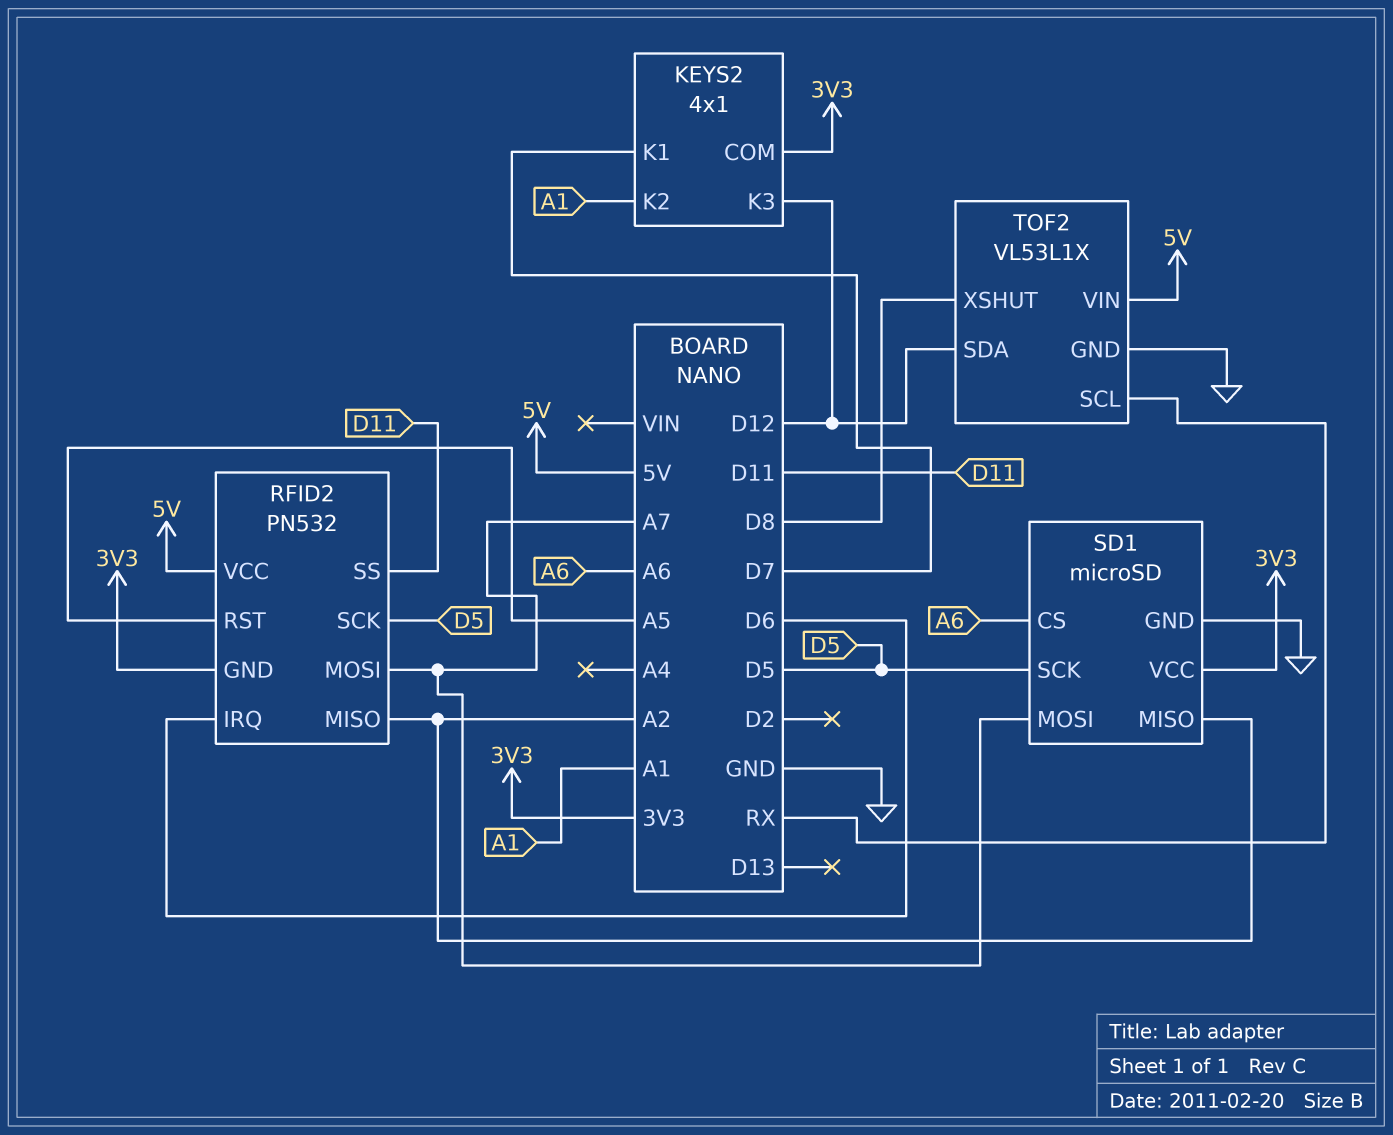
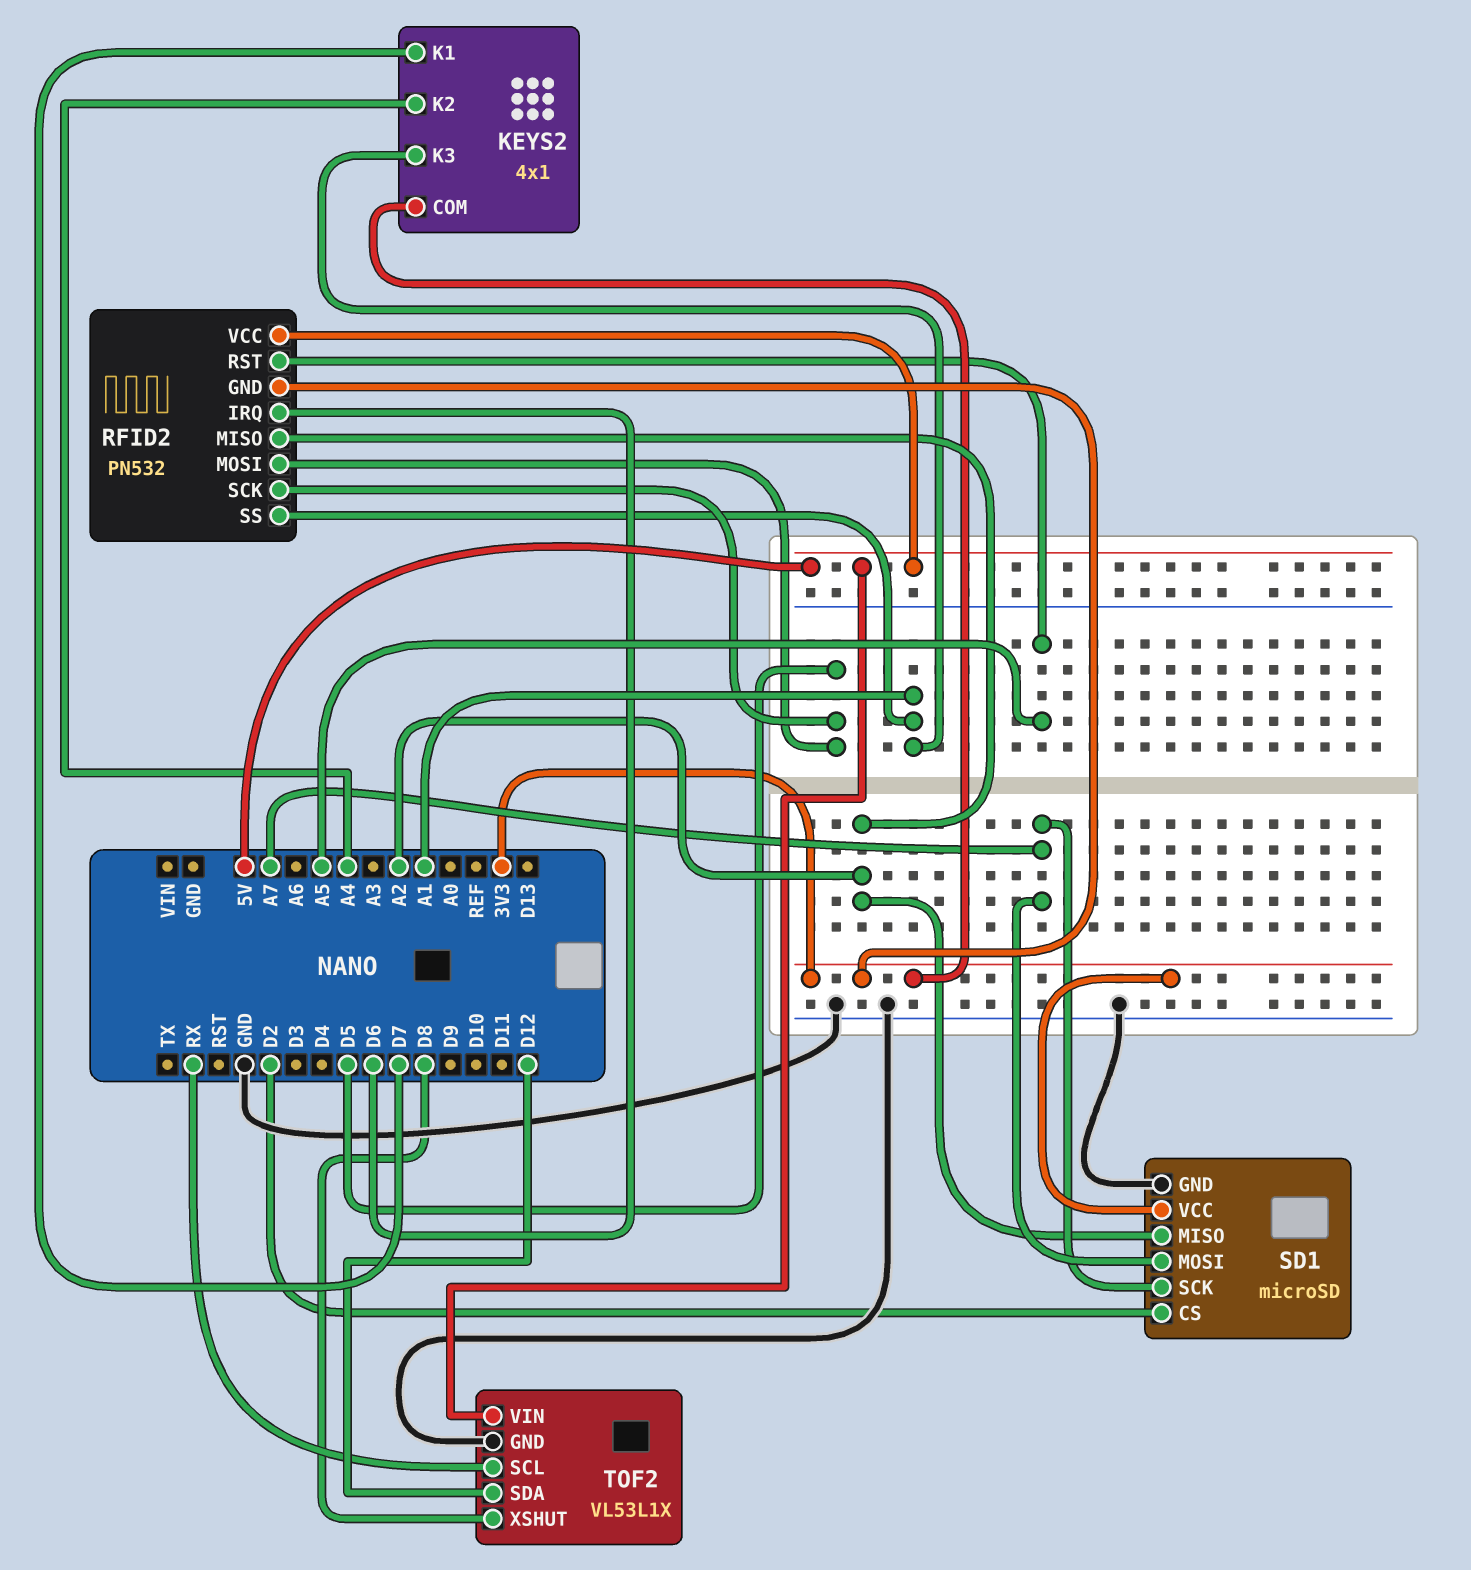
KEYS2 pin K2: A1 -> A4
KEYS2 pin K3: D12 -> A1
RFID2 pin MOSI: A7 -> D5
RFID2 pin SS: D11 -> A1
SD1 pin CS: A6 -> D2
SD1 pin SCK: D5 -> A7

